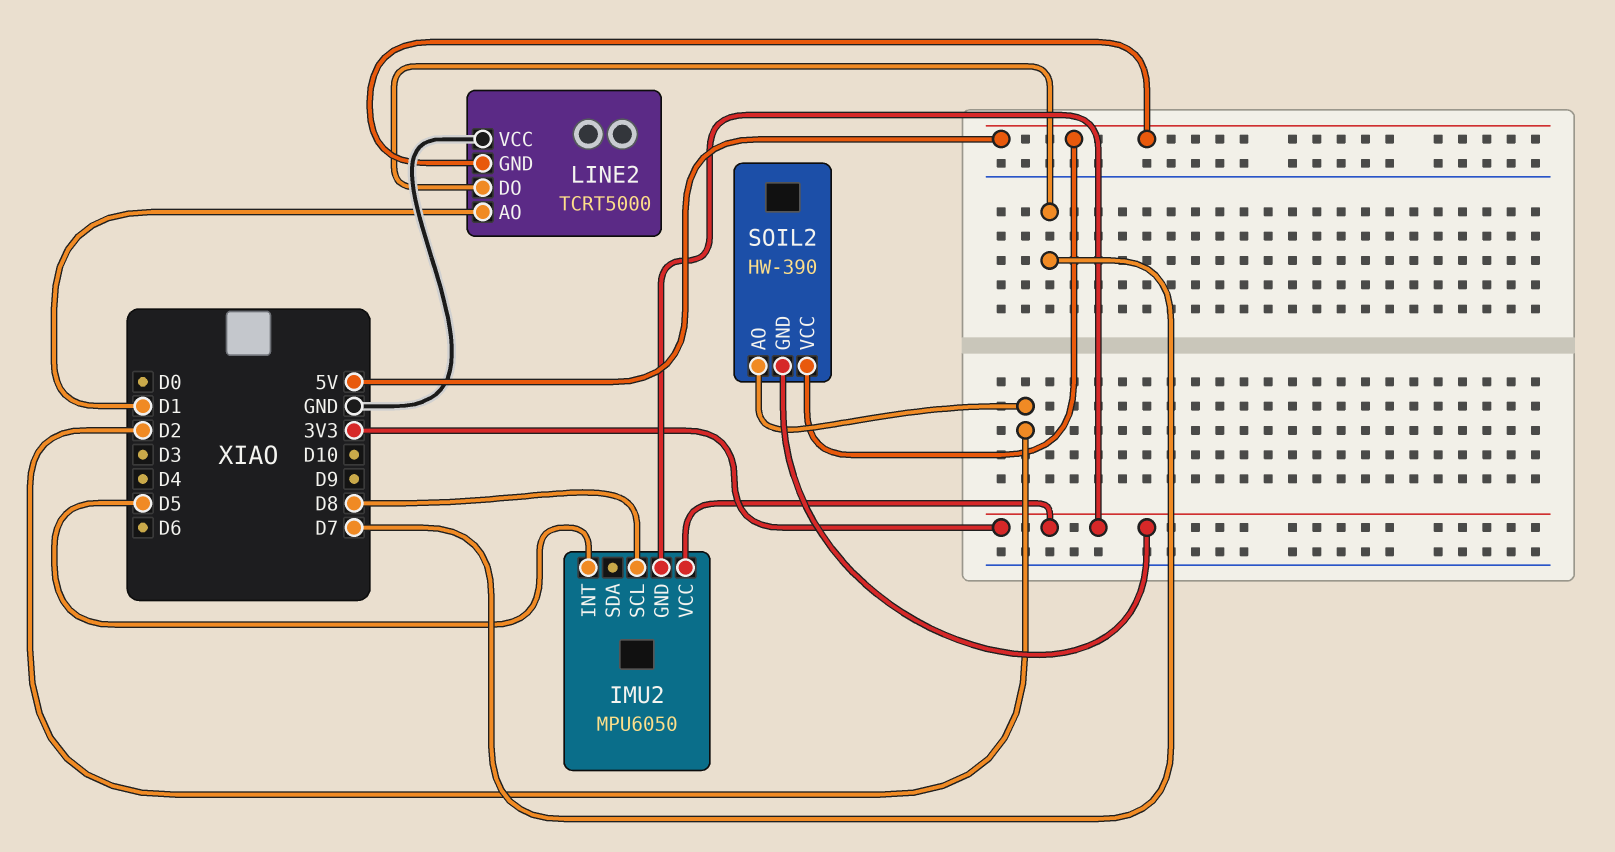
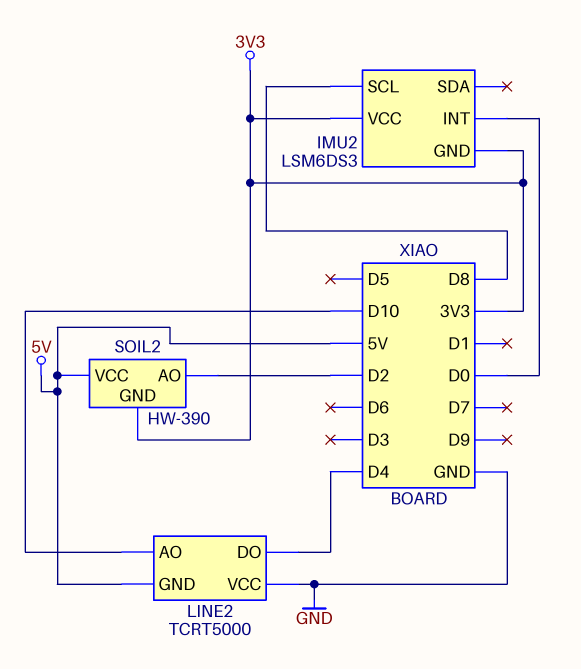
IMU2: MPU6050 -> LSM6DS3
IMU2 pin INT: D5 -> D0
LINE2 pin AO: D1 -> D10
LINE2 pin DO: D7 -> D4

